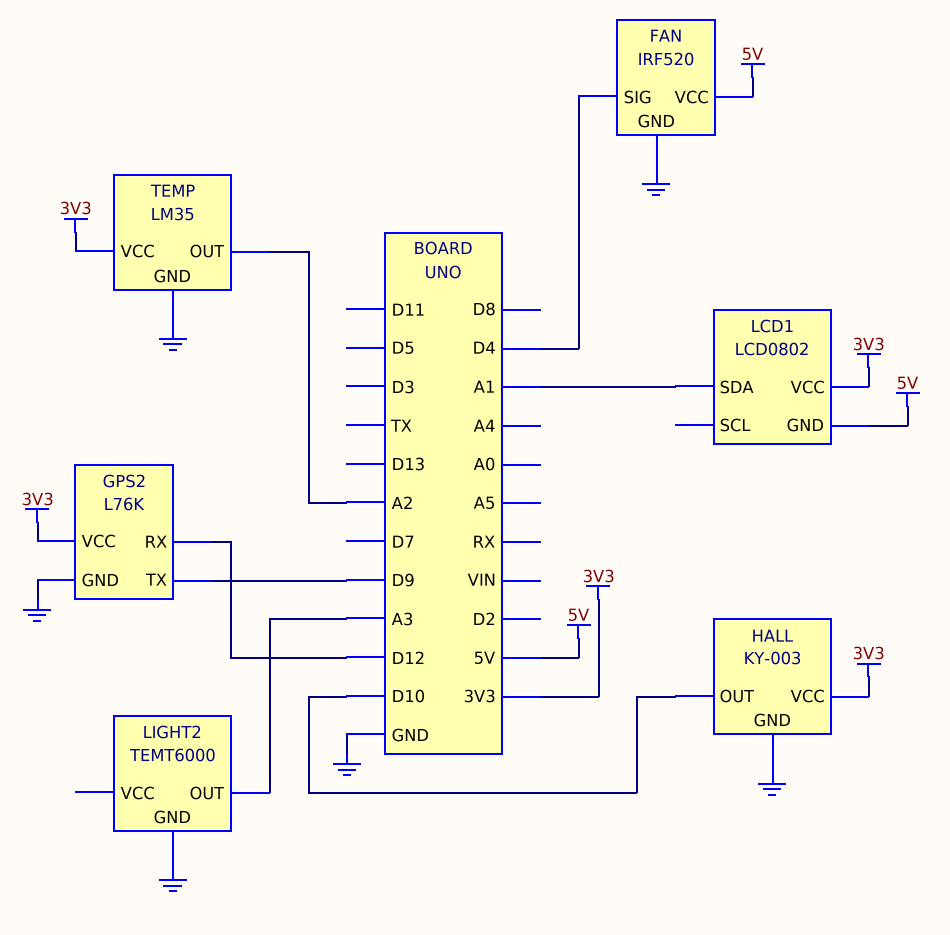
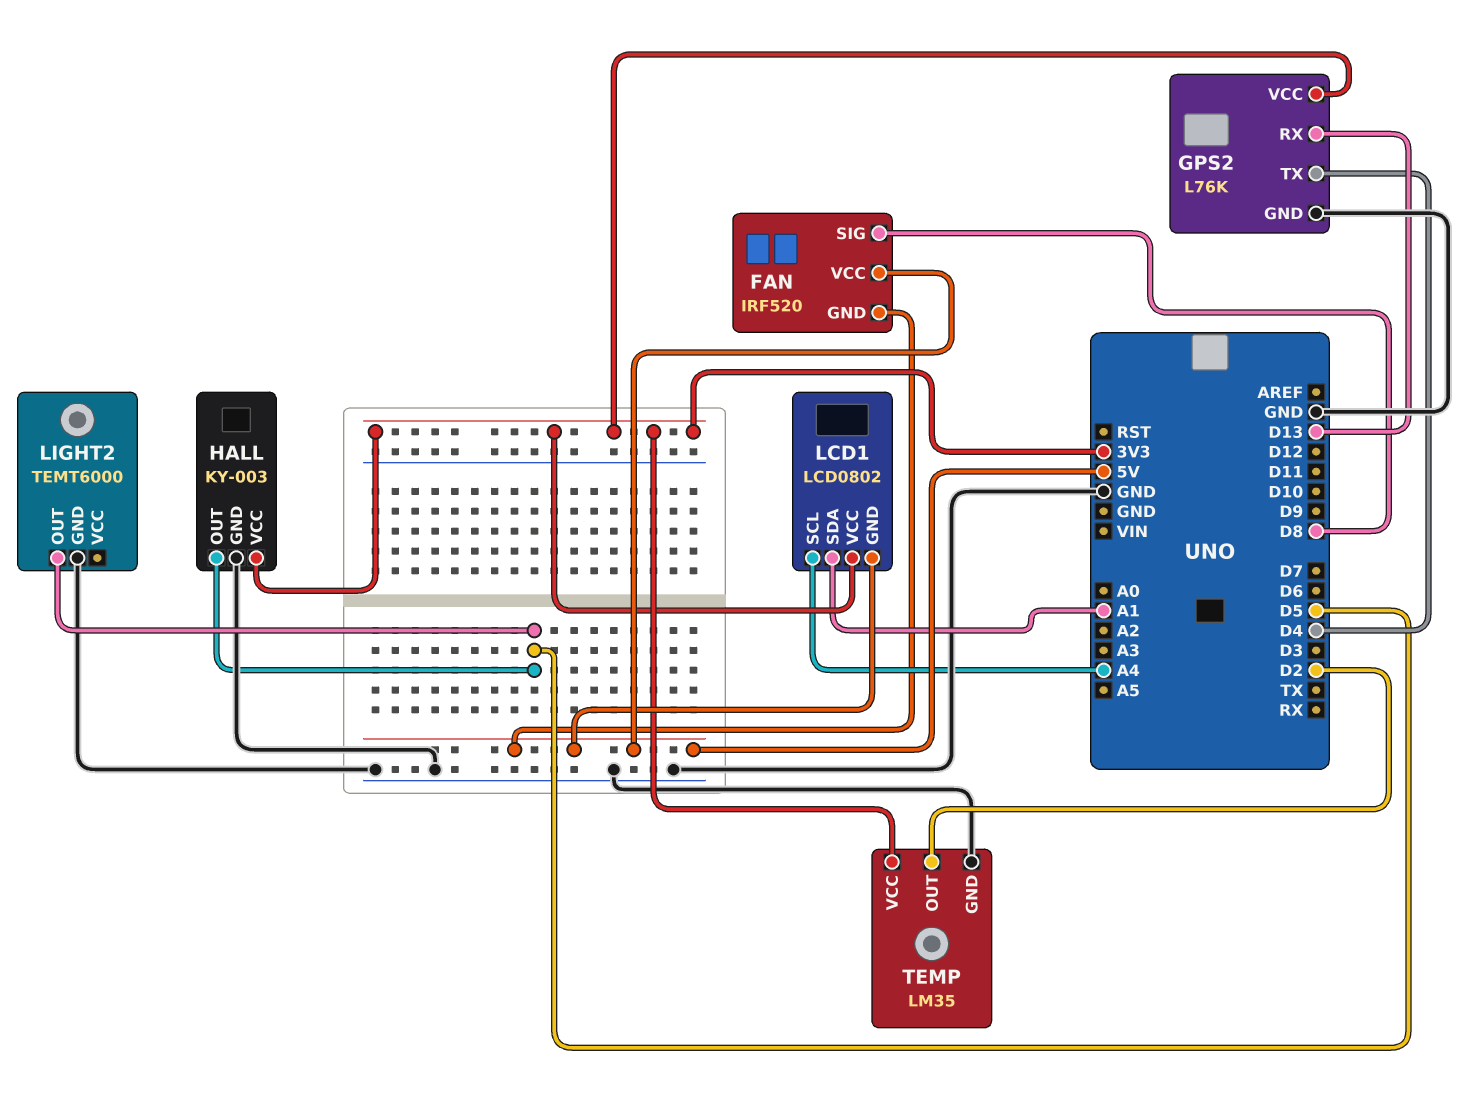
FAN pin GND: GND -> 5V
FAN pin SIG: D4 -> D8
GPS2 pin RX: D12 -> D13
GPS2 pin TX: D9 -> D4
HALL pin OUT: D10 -> D5
LCD1 pin SCL: none -> A4
LIGHT2 pin OUT: A3 -> D5
TEMP pin OUT: A2 -> D2

